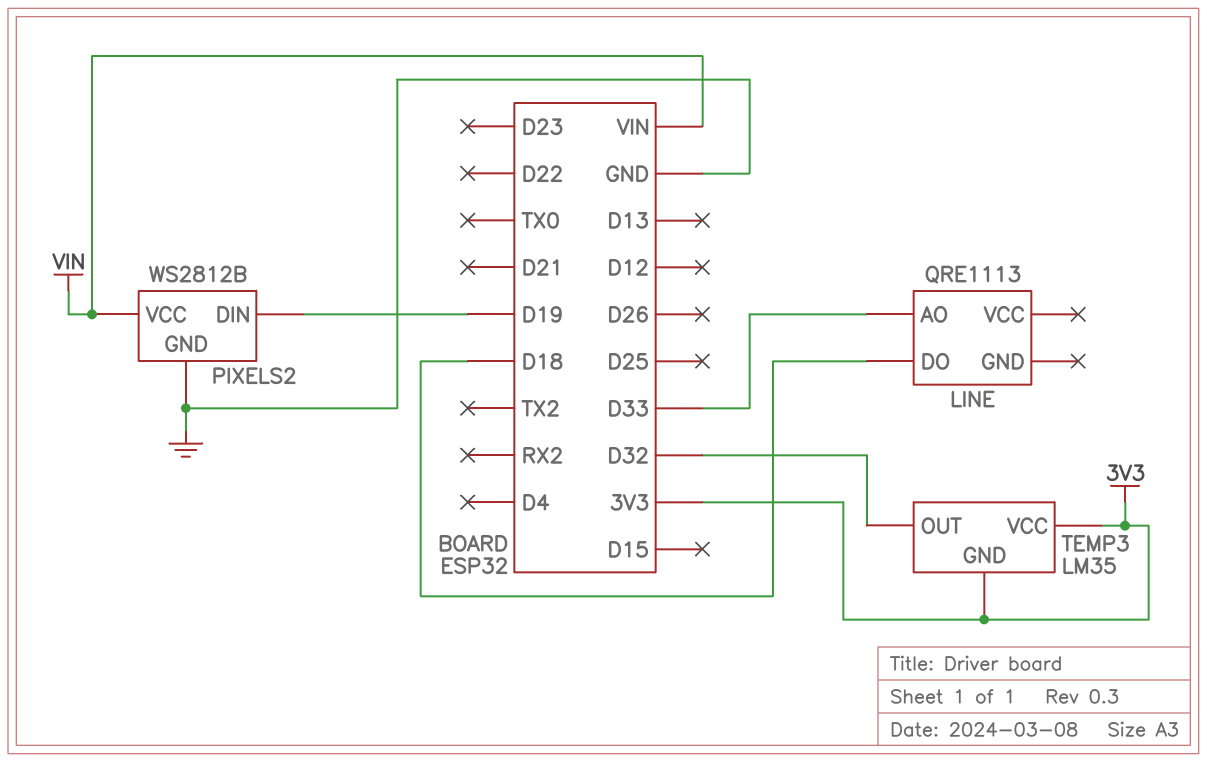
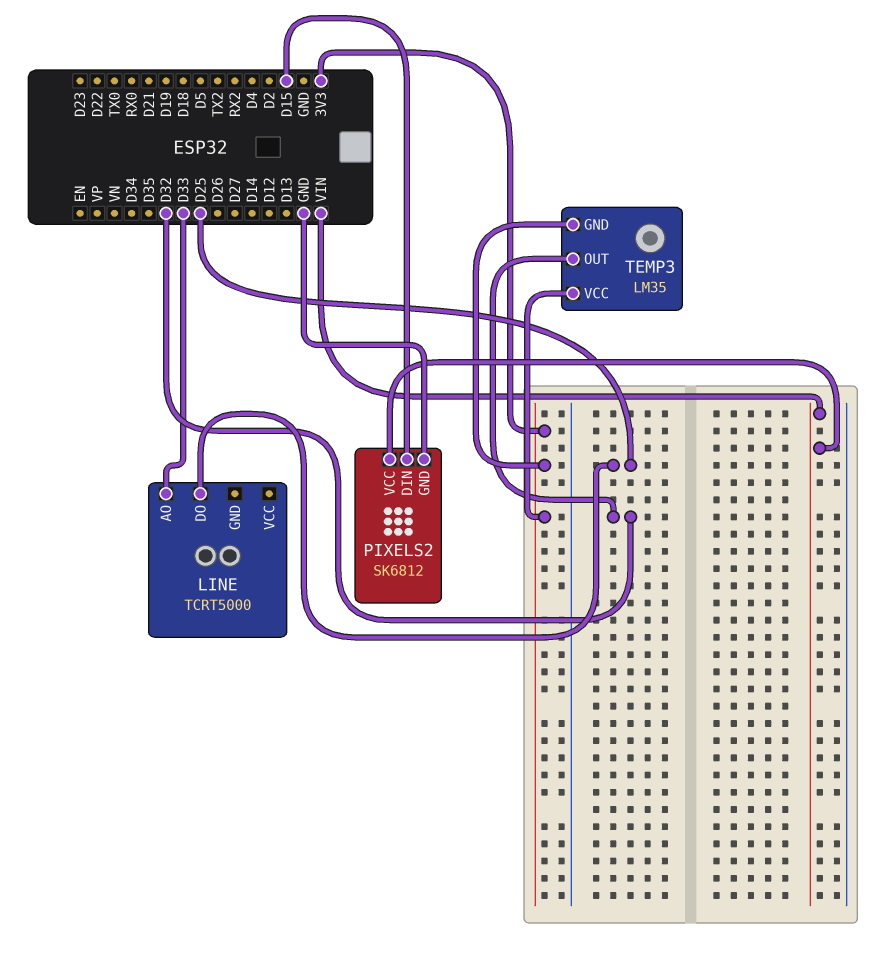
LINE: QRE1113 -> TCRT5000
LINE pin DO: D18 -> D25
PIXELS2: WS2812B -> SK6812
PIXELS2 pin DIN: D19 -> D15

